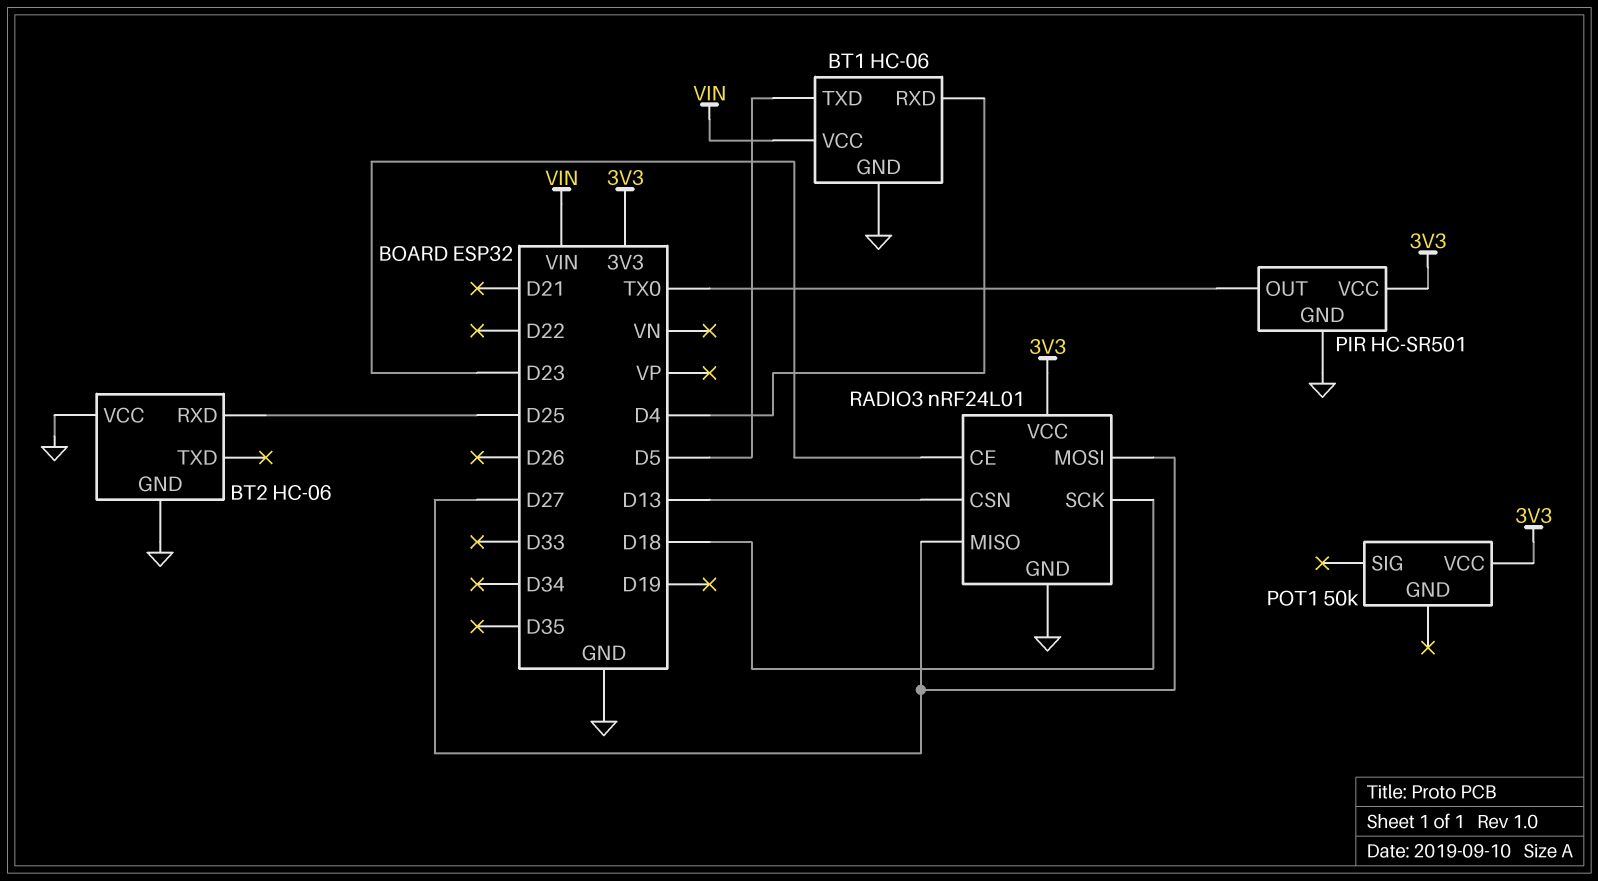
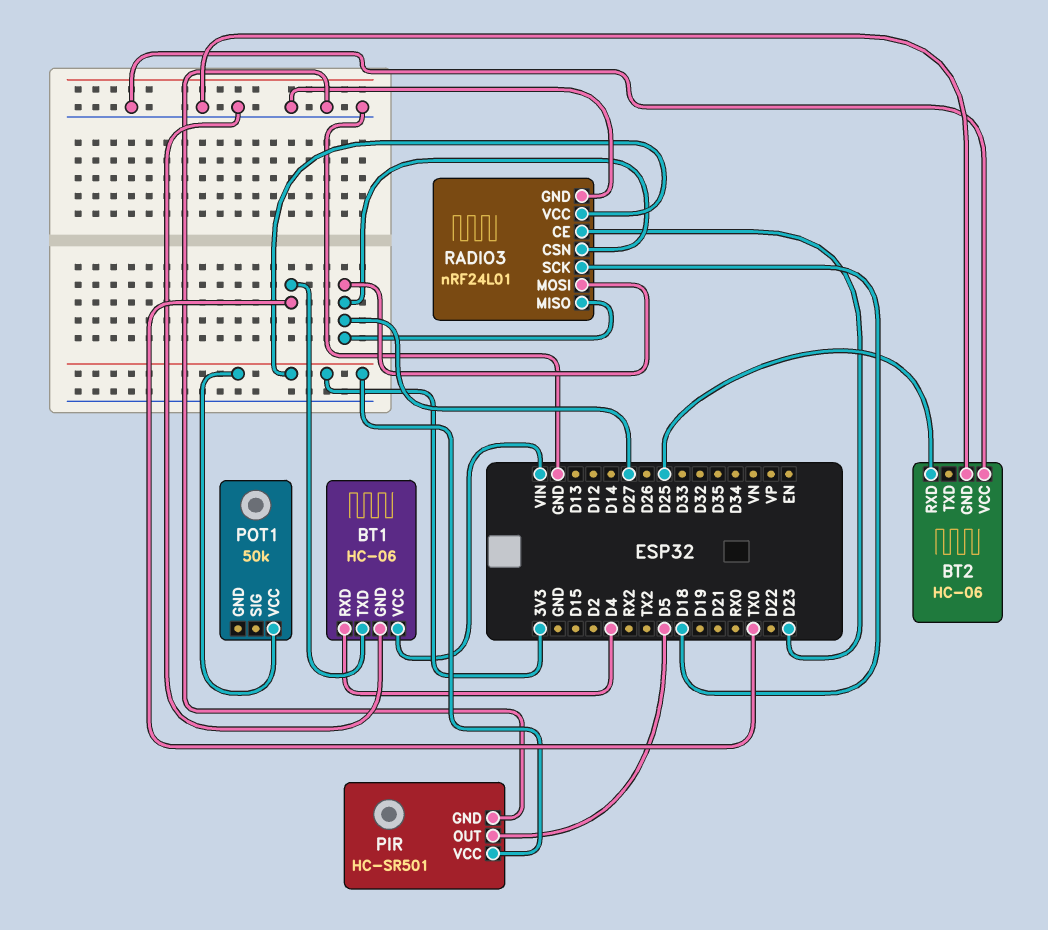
BT1 pin TXD: D5 -> TX0
PIR pin OUT: TX0 -> D5
RADIO3 pin CSN: D13 -> D27

